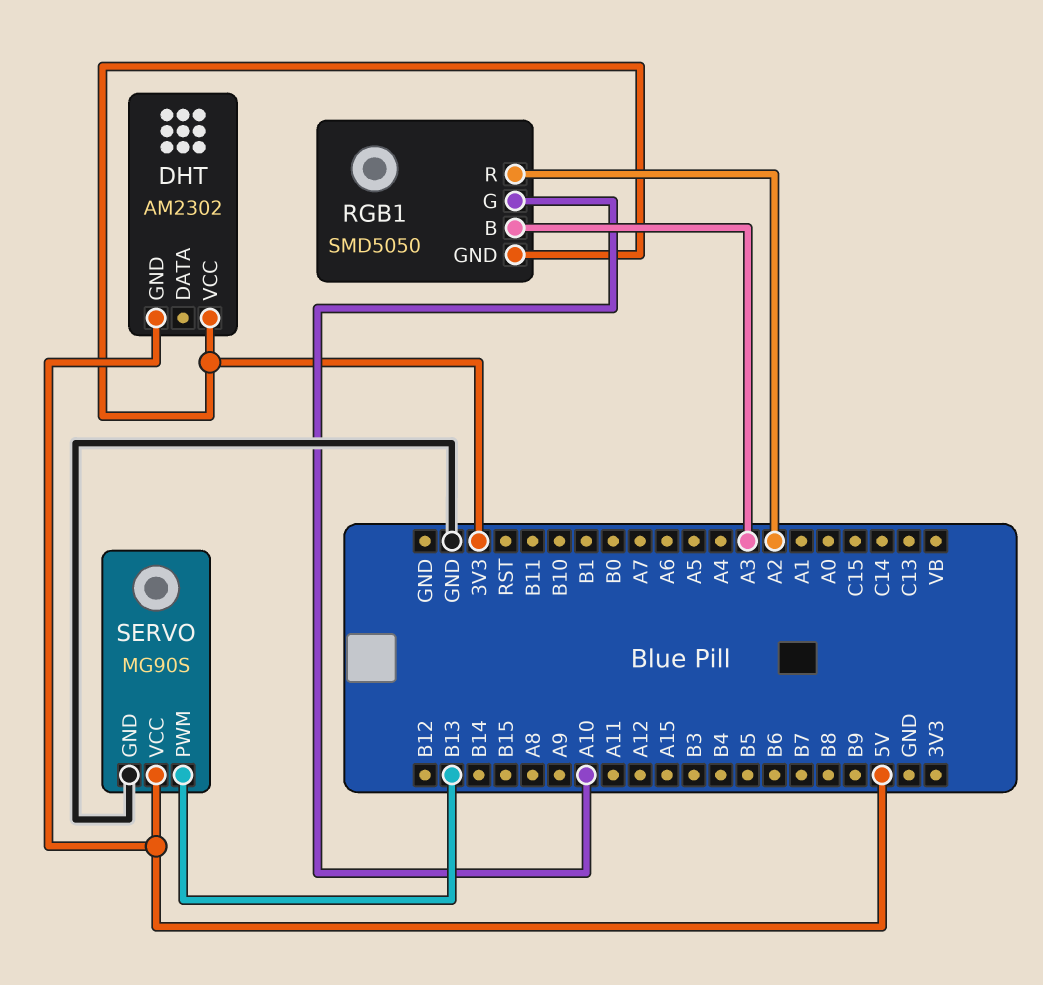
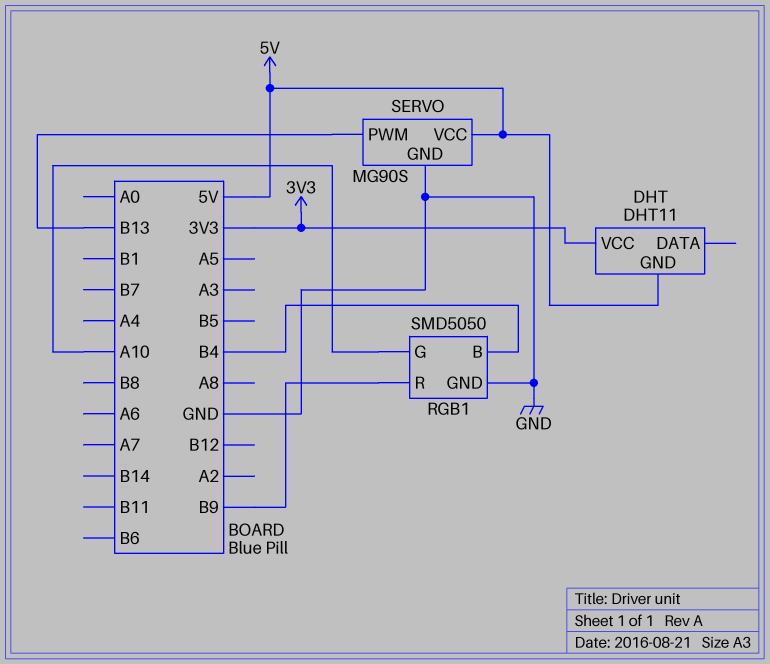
DHT: AM2302 -> DHT11
RGB1 pin B: A3 -> B4
RGB1 pin GND: 3V3 -> GND
RGB1 pin R: A2 -> B9

